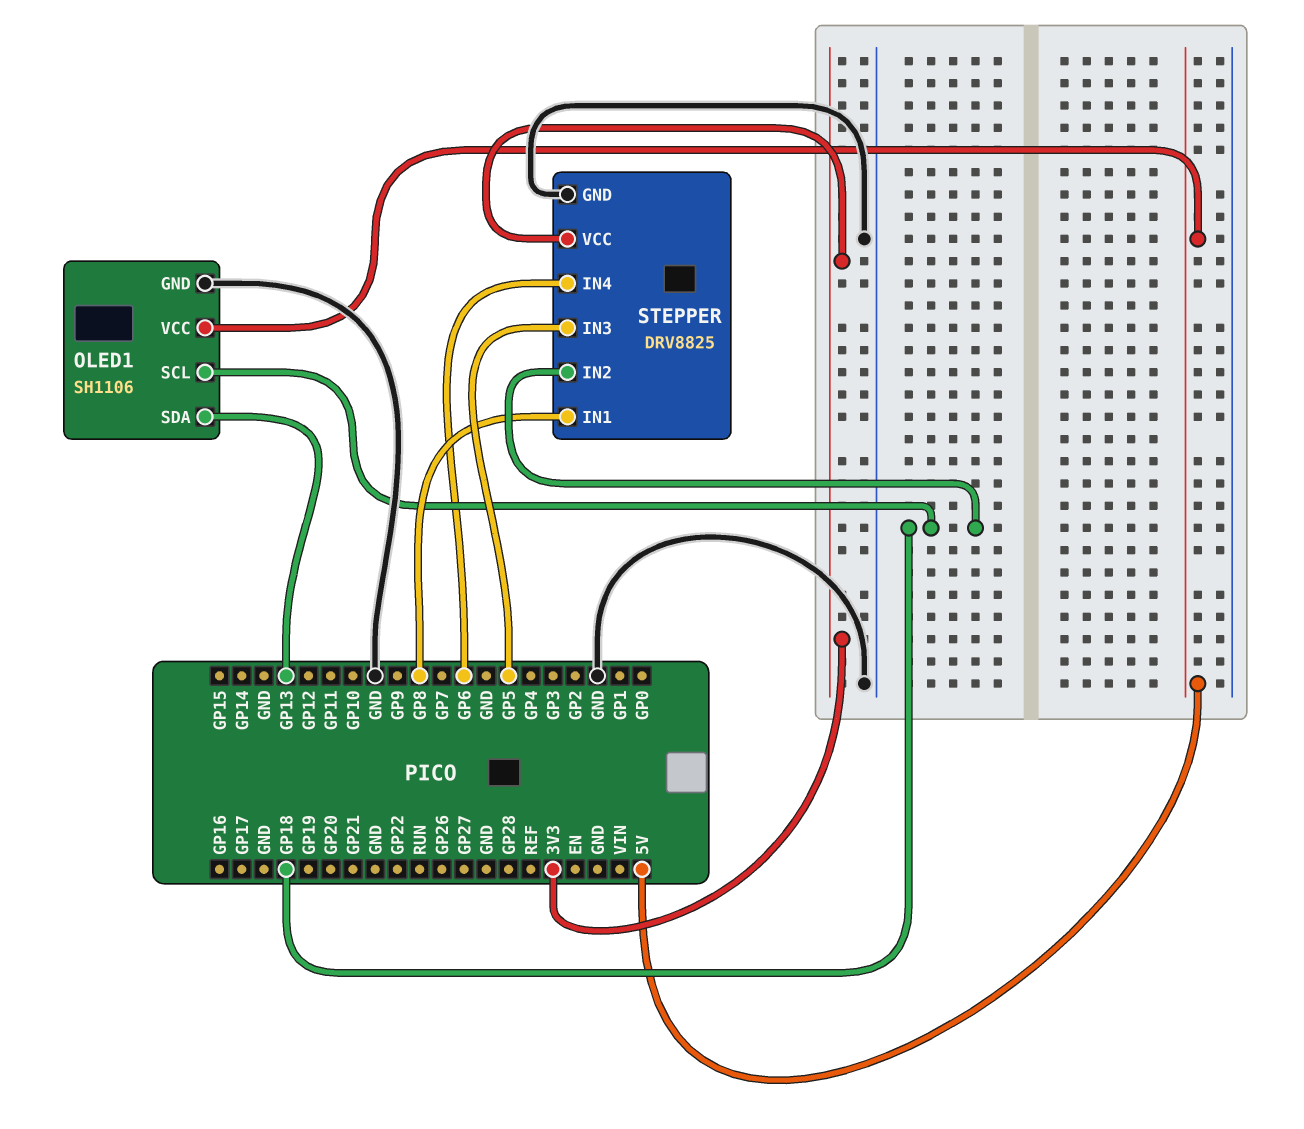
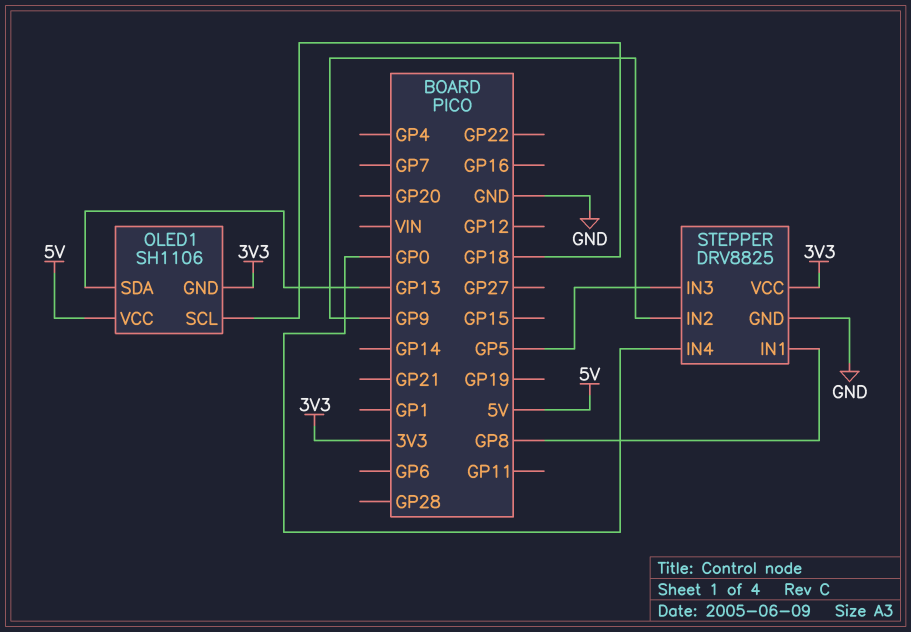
OLED1 pin GND: GND -> 3V3
STEPPER pin IN2: GP18 -> GP9
STEPPER pin IN4: GP6 -> GP0

